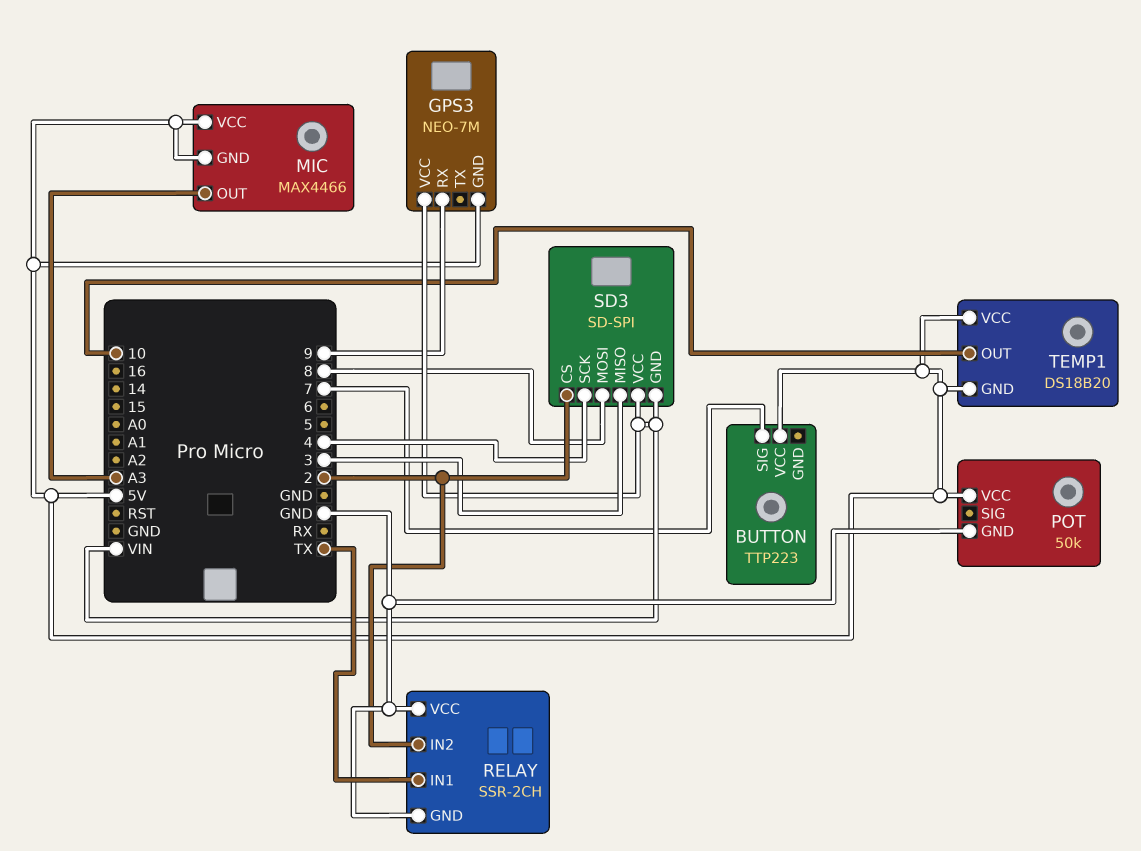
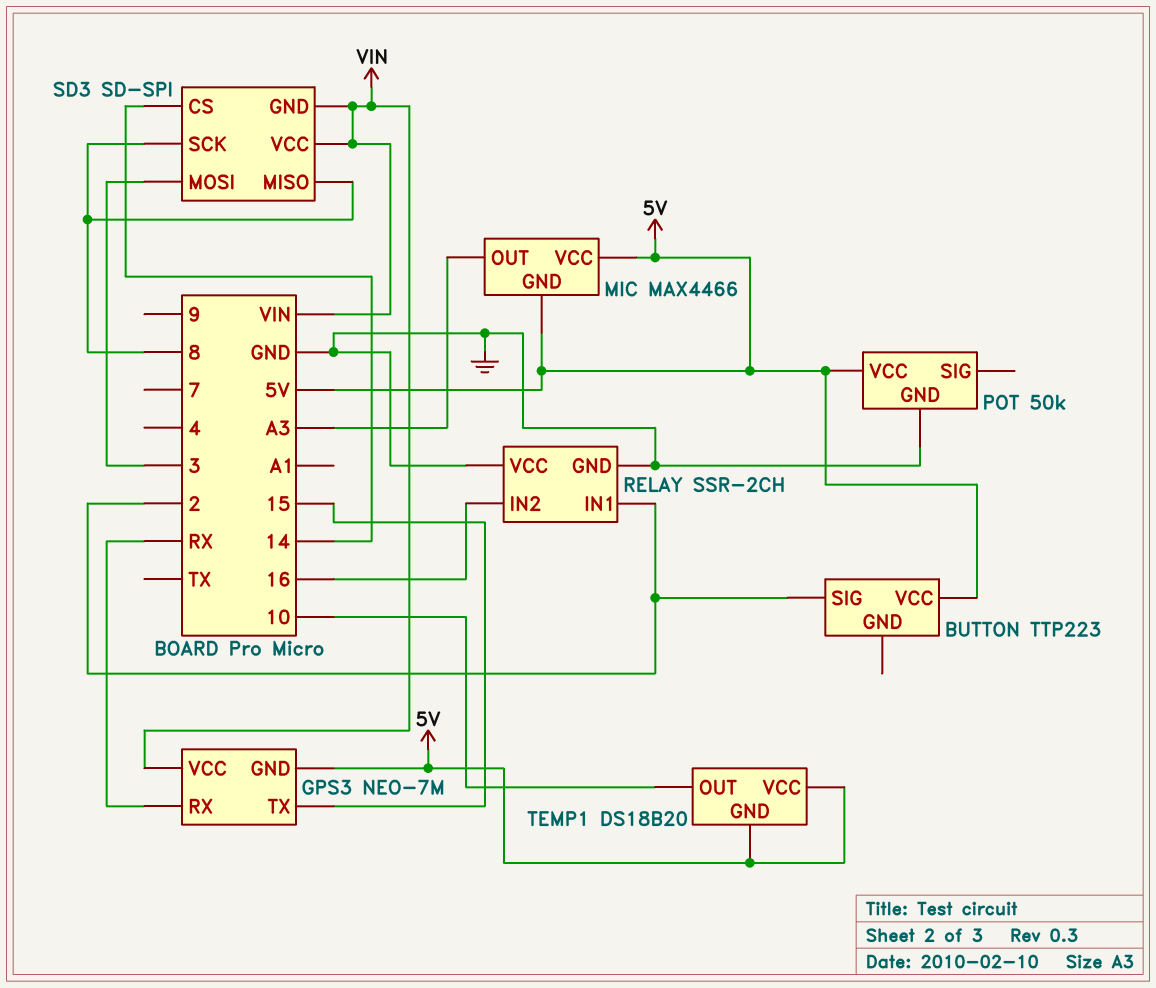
BUTTON pin SIG: 7 -> 2
GPS3 pin RX: 9 -> RX
GPS3 pin TX: none -> 15
RELAY pin IN1: TX -> 2
RELAY pin IN2: 2 -> 16
SD3 pin CS: 2 -> 14
SD3 pin MISO: 3 -> 8
SD3 pin MOSI: 8 -> 3
SD3 pin SCK: 4 -> 8

